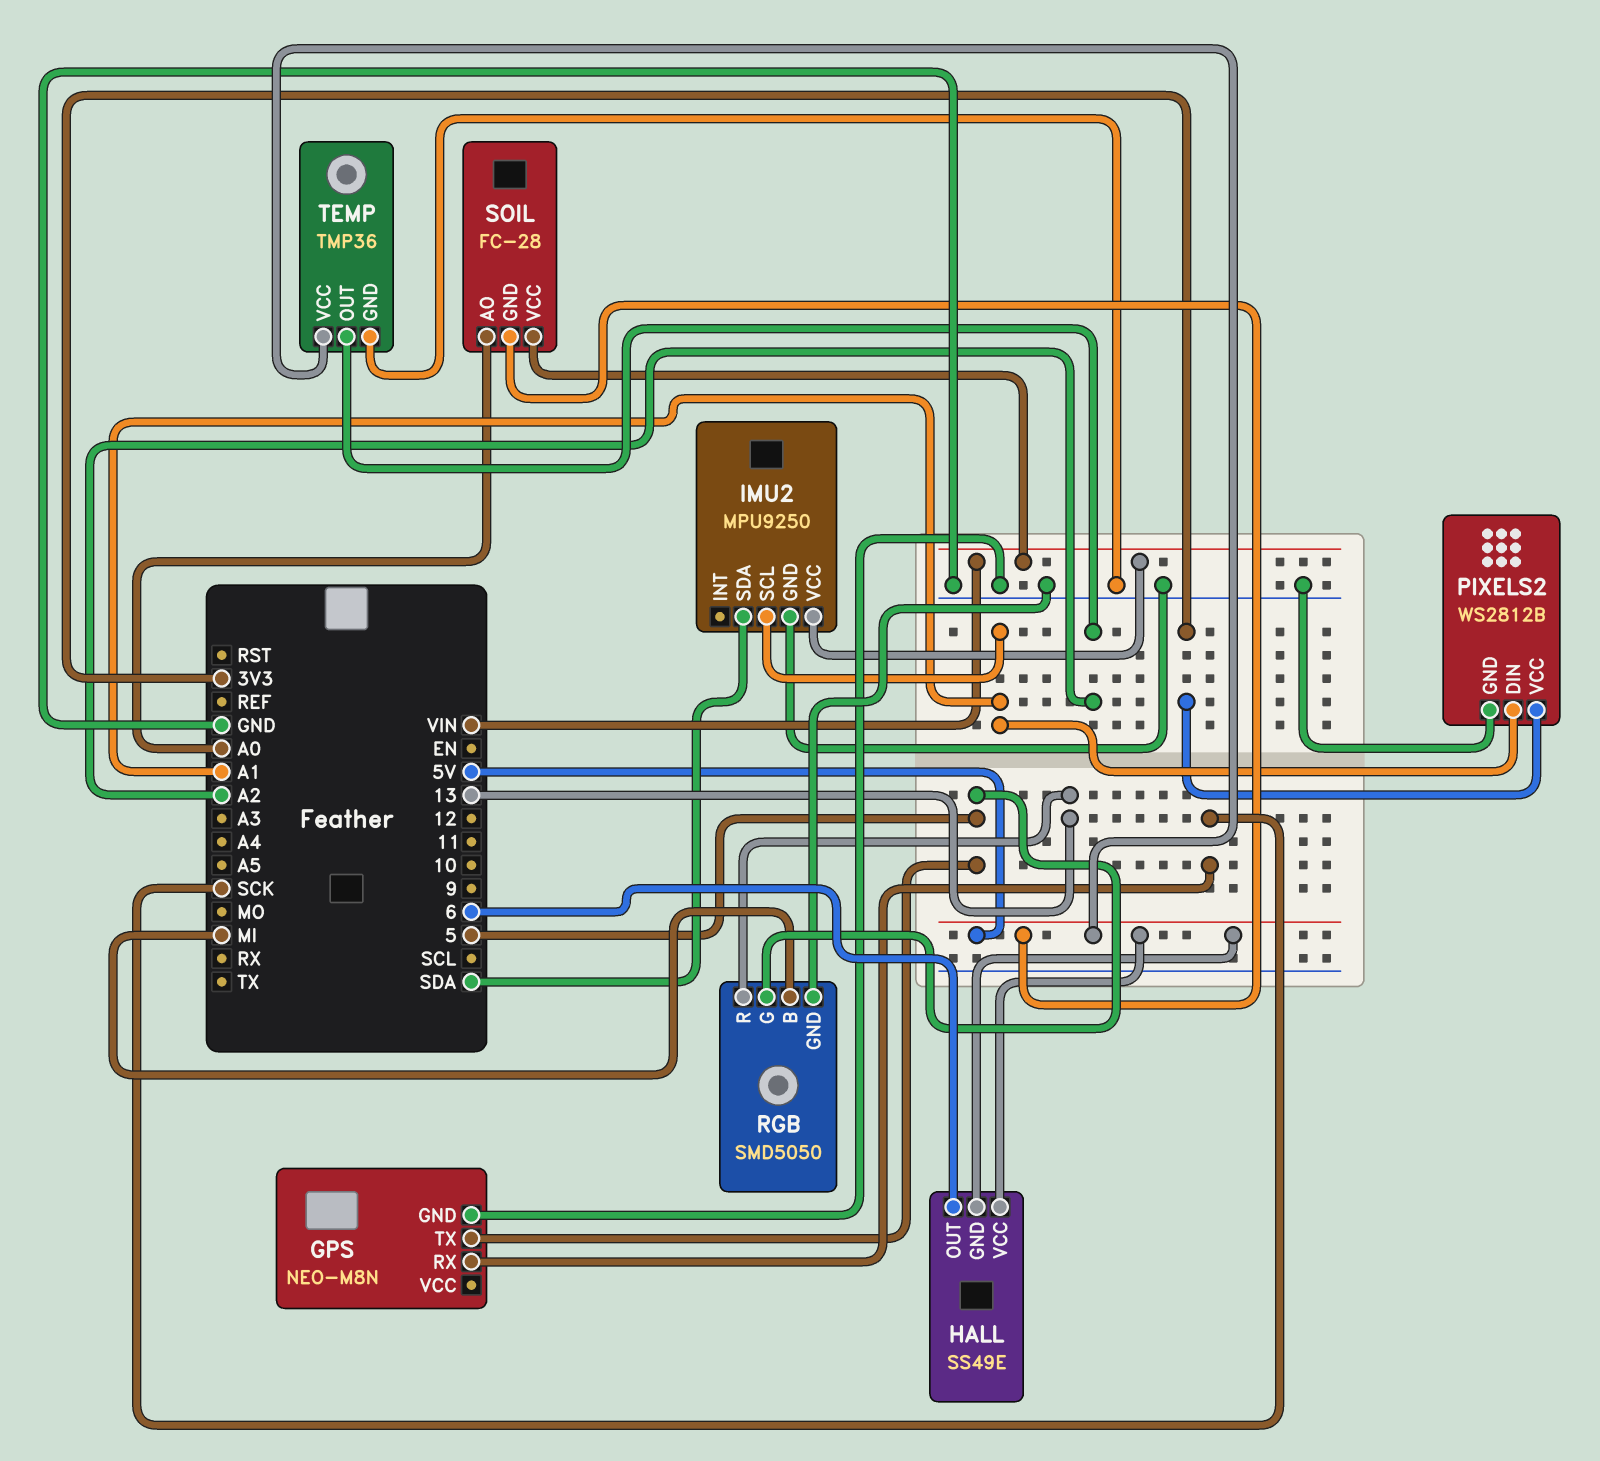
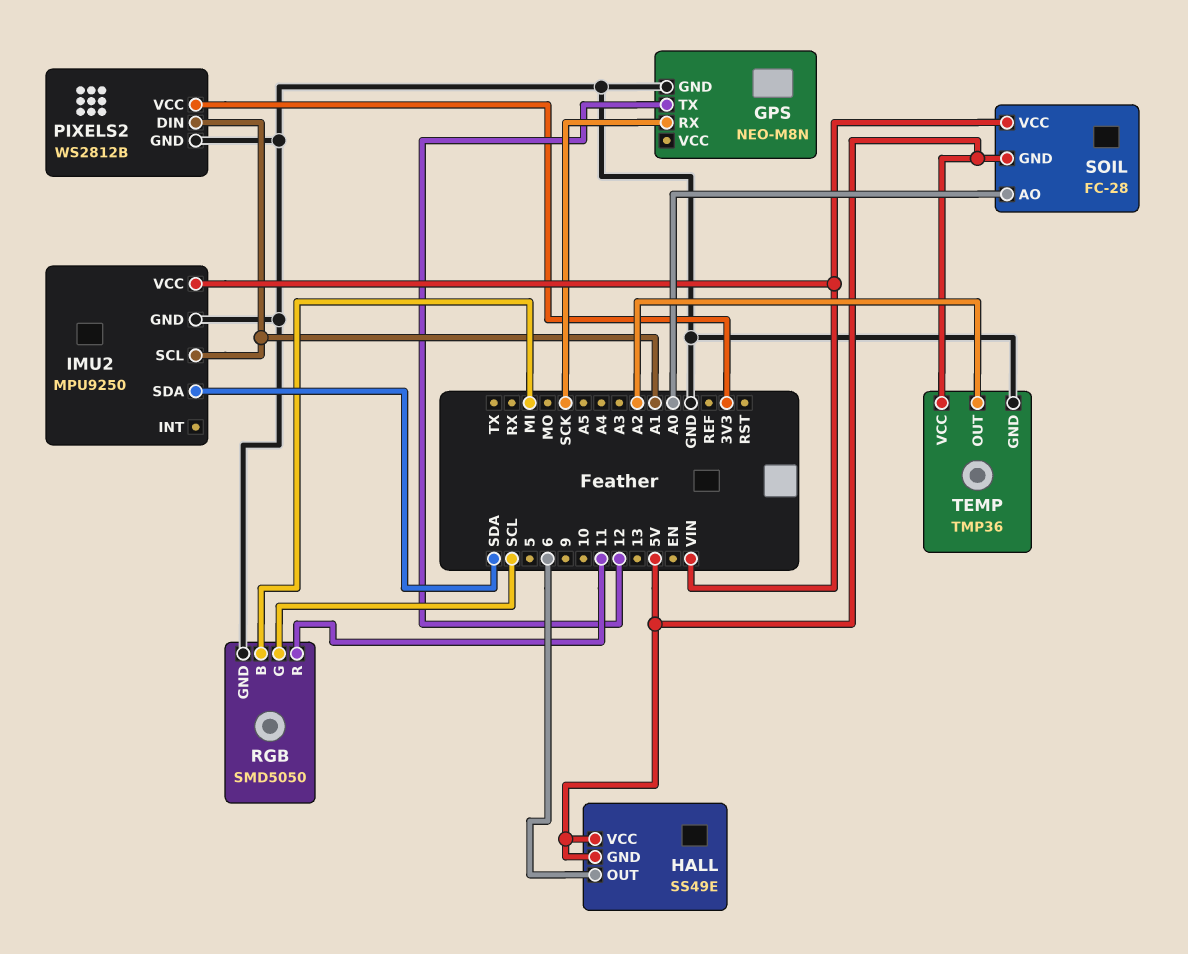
GPS pin TX: 5 -> 12
RGB pin G: 5 -> SCL
RGB pin R: 13 -> 11

